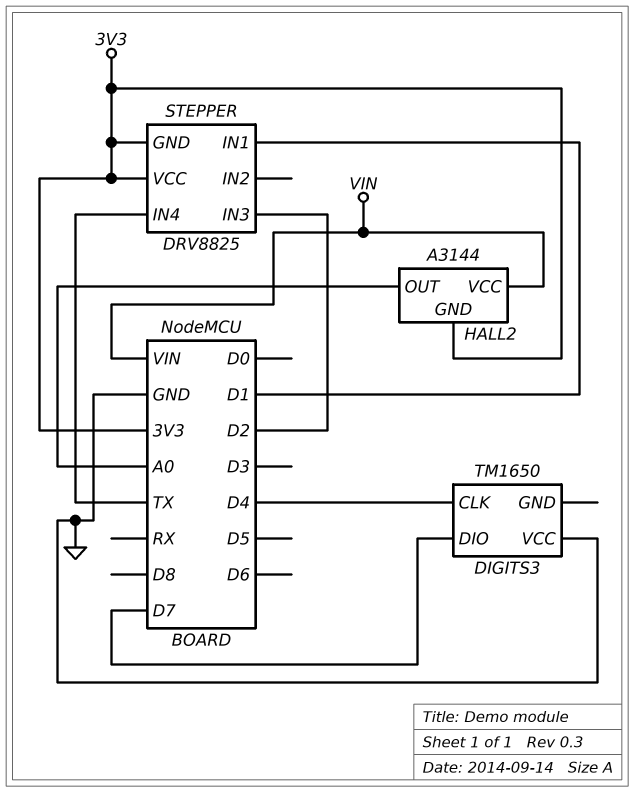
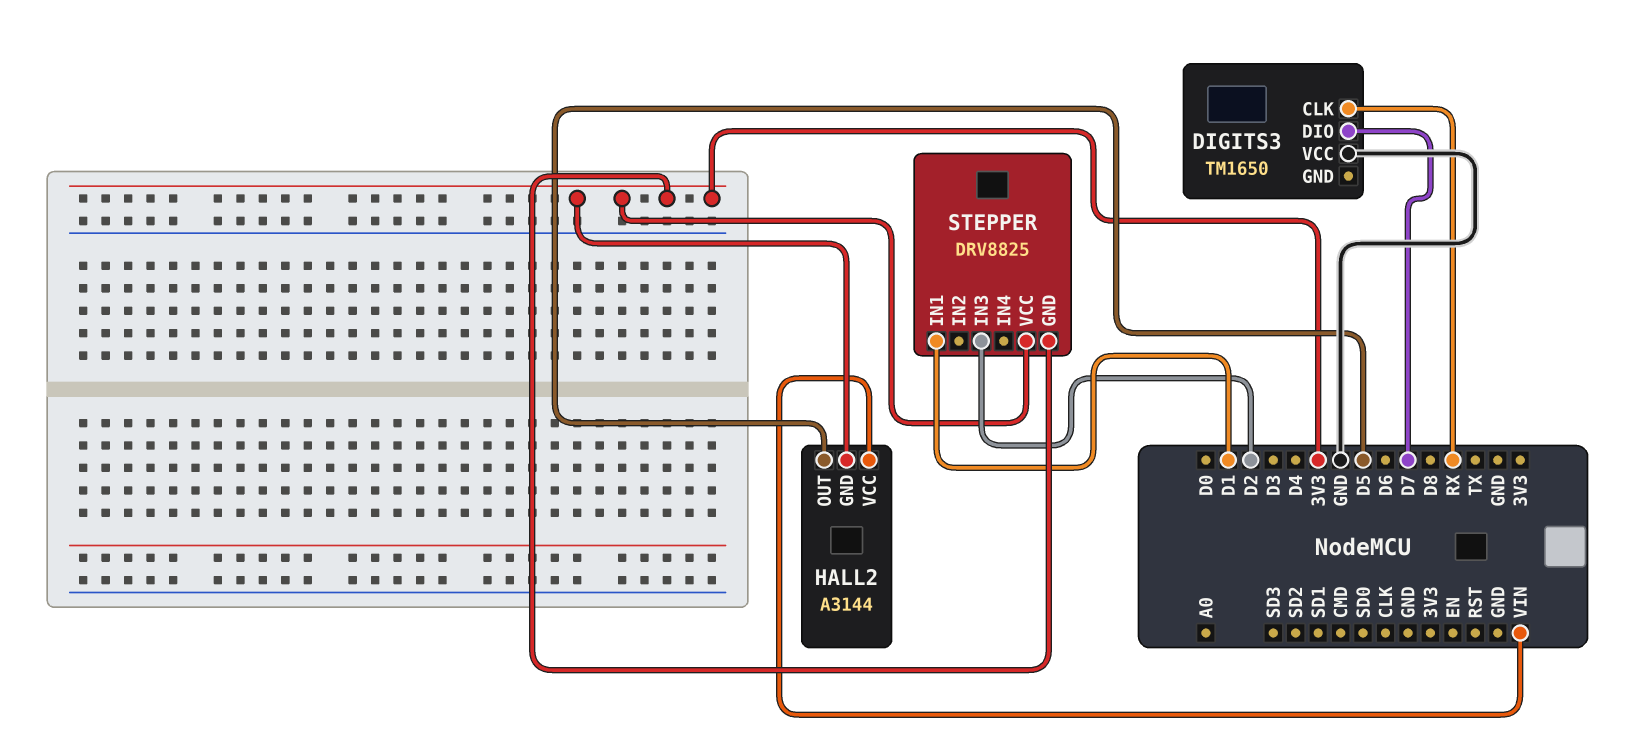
DIGITS3 pin CLK: D4 -> RX
HALL2 pin OUT: A0 -> D5
STEPPER pin IN4: TX -> none

